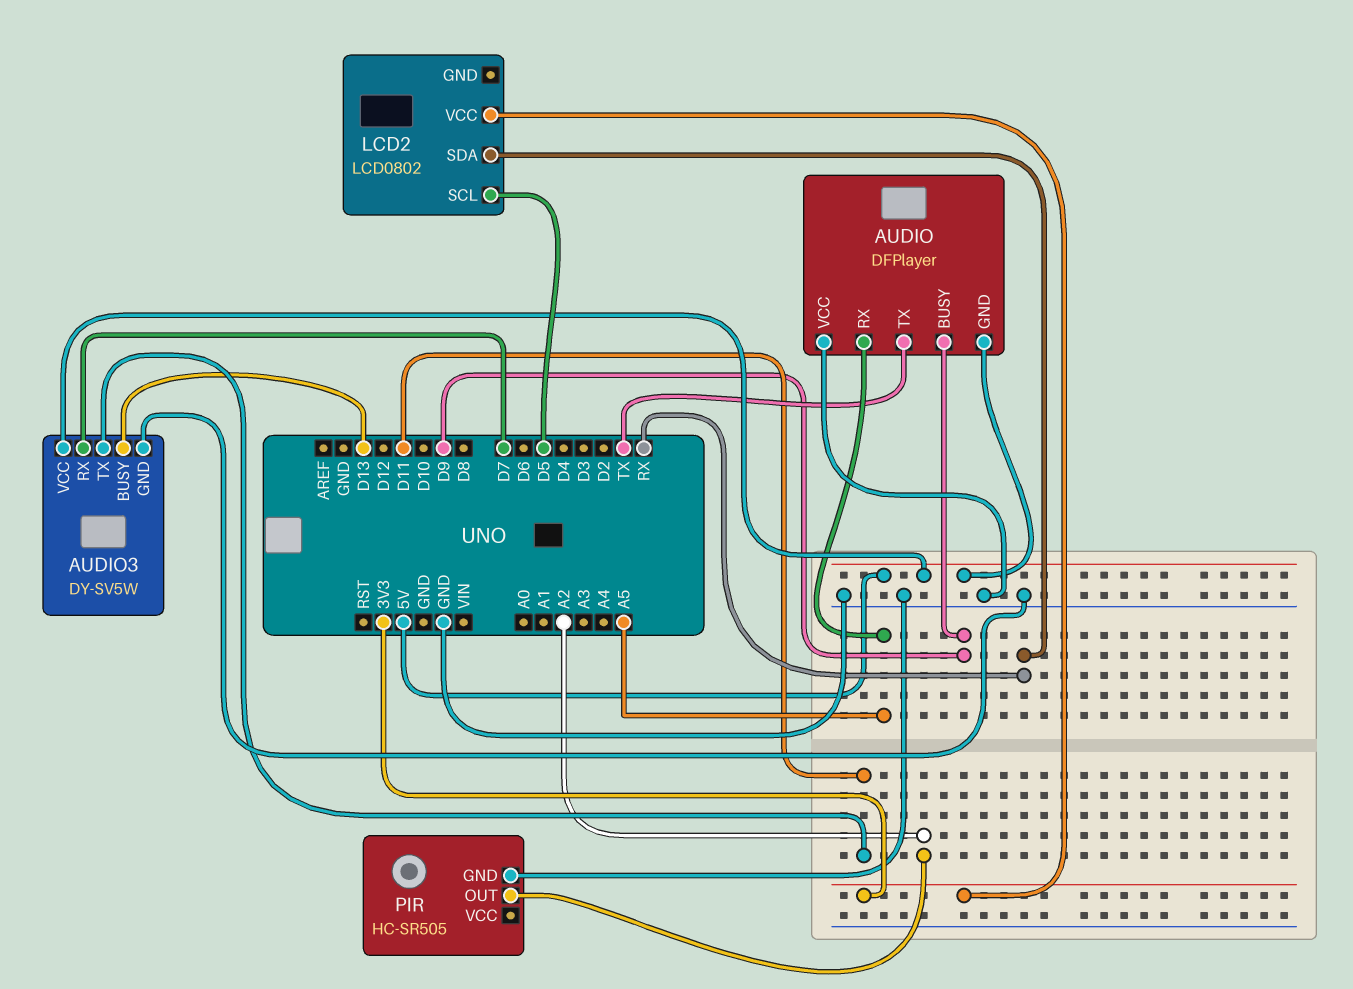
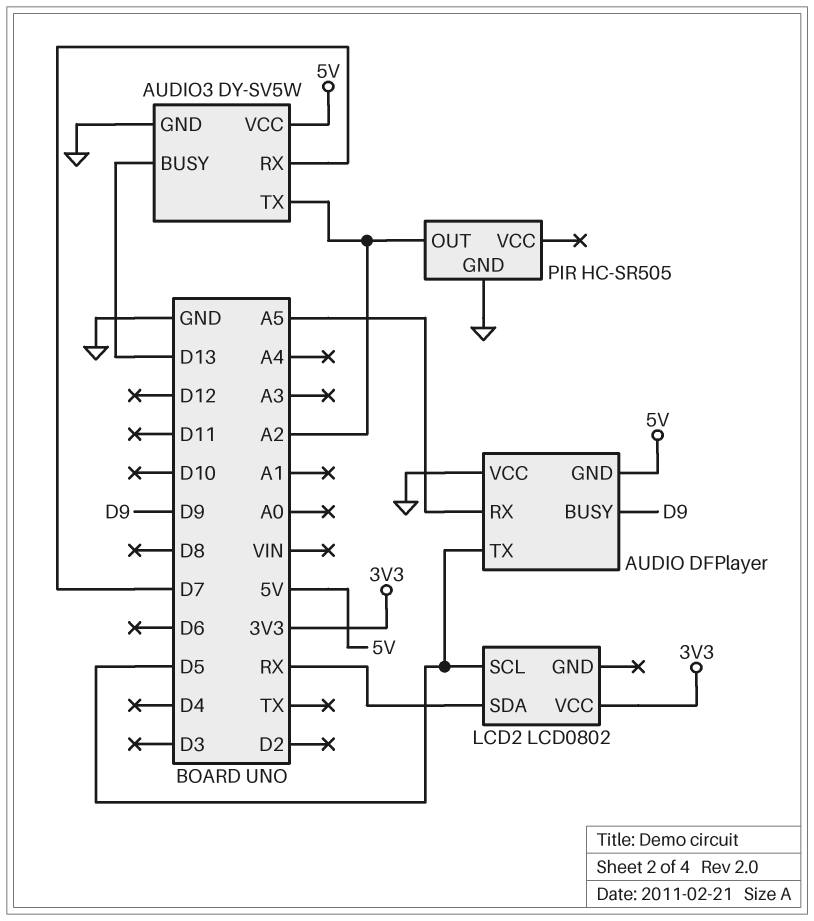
AUDIO pin TX: TX -> D5
AUDIO3 pin TX: D11 -> A2

